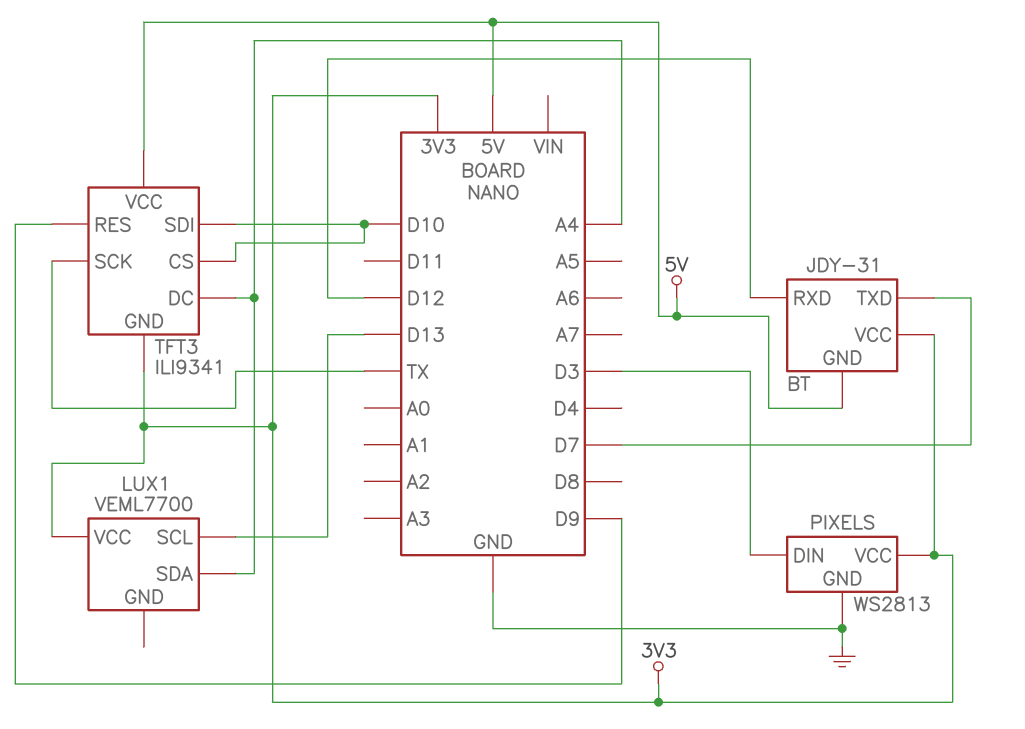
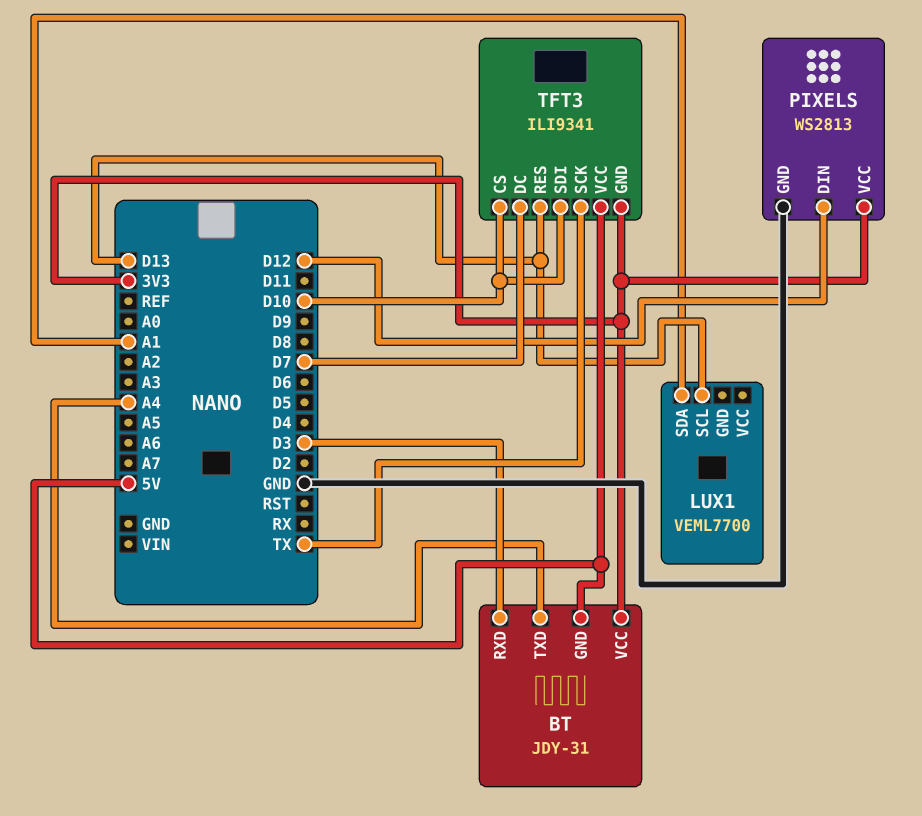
BT pin RXD: D12 -> D3
BT pin TXD: D7 -> A4
LUX1 pin SDA: A4 -> A1
LUX1 pin VCC: 3V3 -> none
PIXELS pin DIN: D3 -> D12
TFT3 pin DC: A4 -> D7
TFT3 pin RES: D9 -> D13

